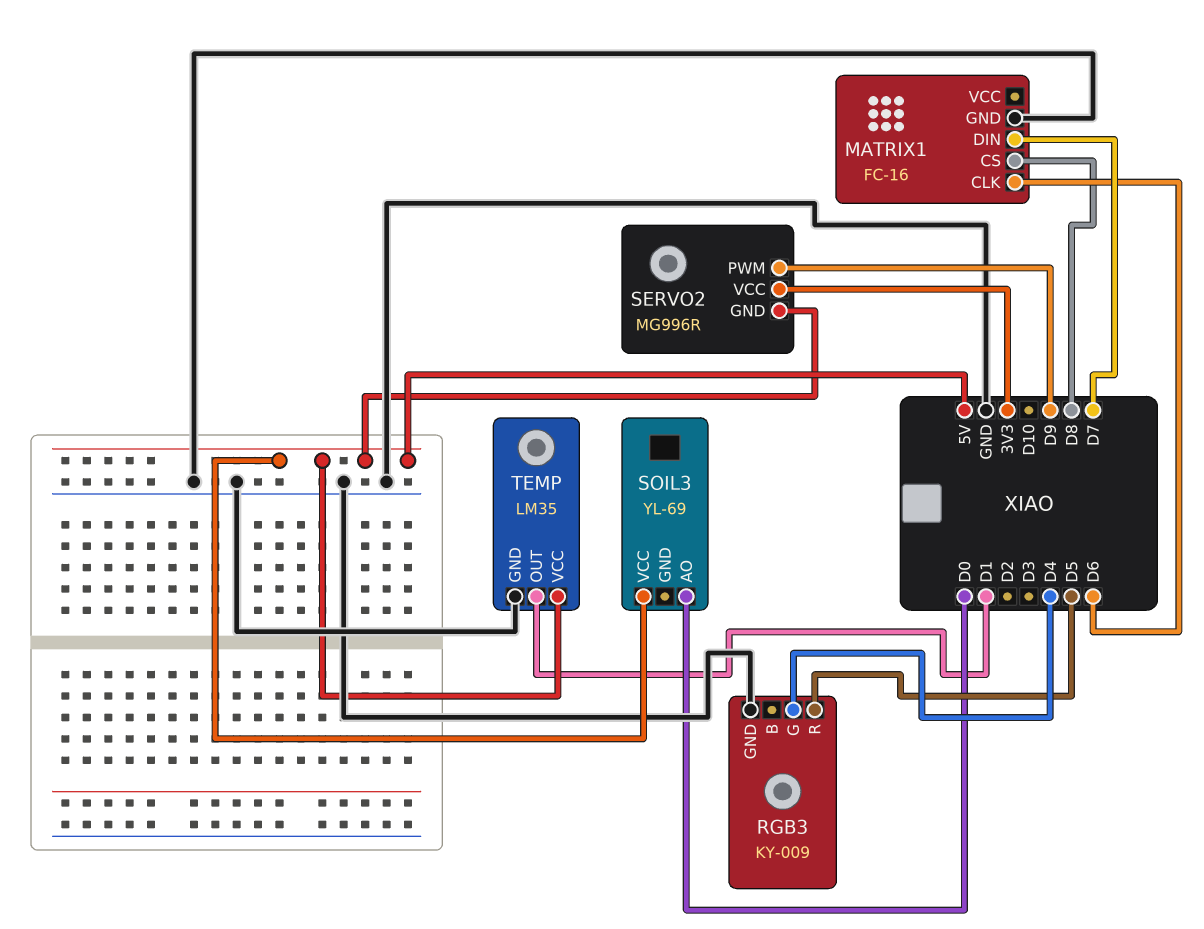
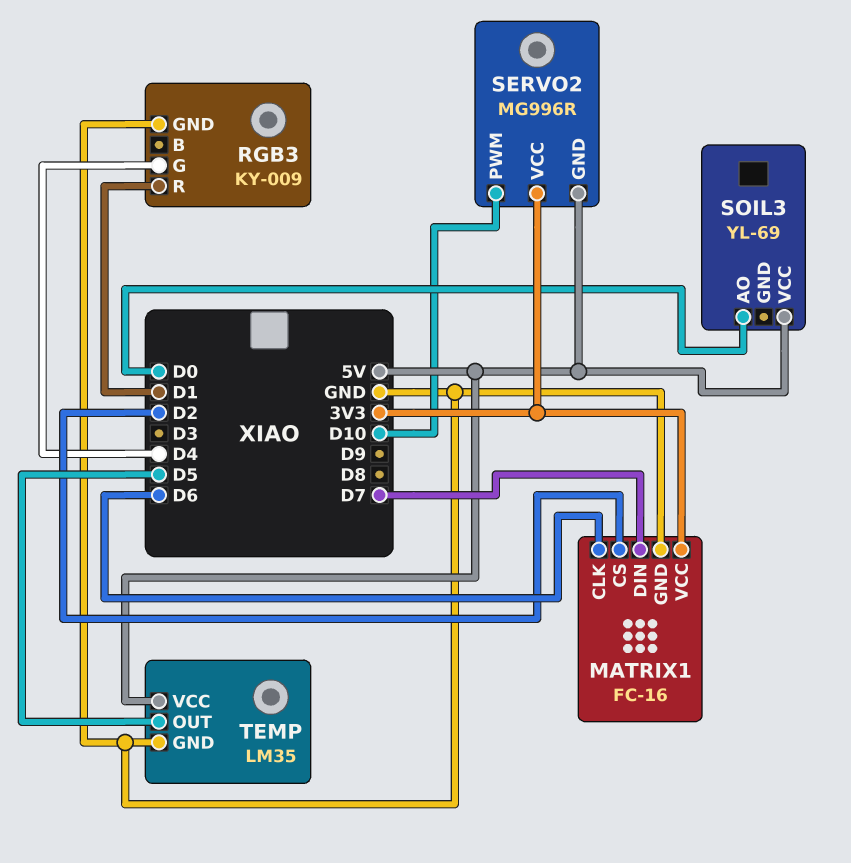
MATRIX1 pin CS: D8 -> D2
MATRIX1 pin VCC: none -> 3V3
RGB3 pin R: D5 -> D1
SERVO2 pin PWM: D9 -> D10
TEMP pin OUT: D1 -> D5

